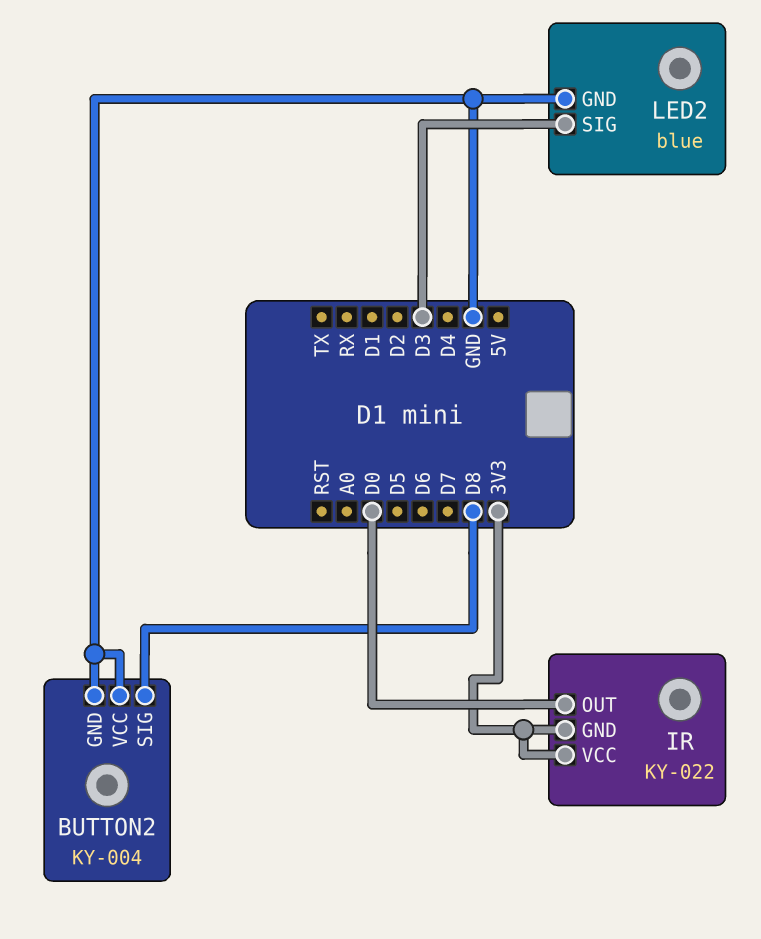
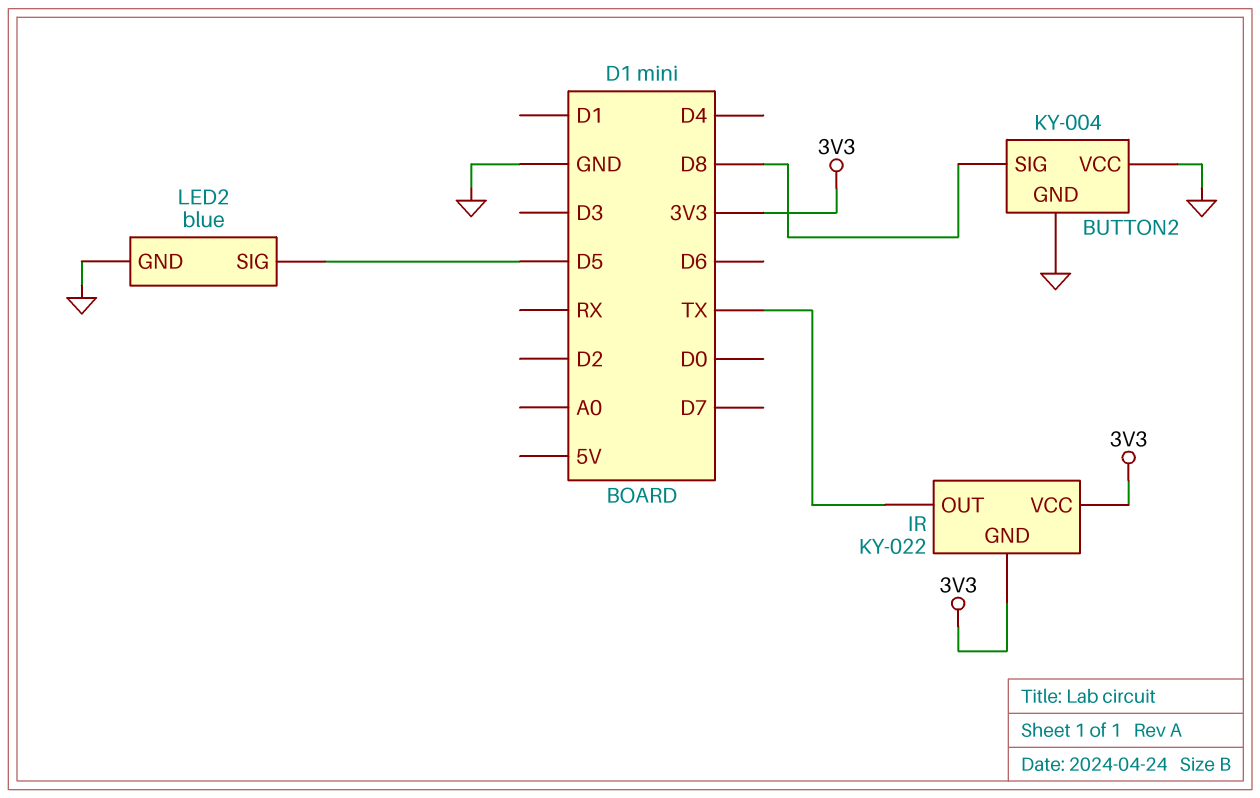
IR pin OUT: D0 -> TX
LED2 pin SIG: D3 -> D5

